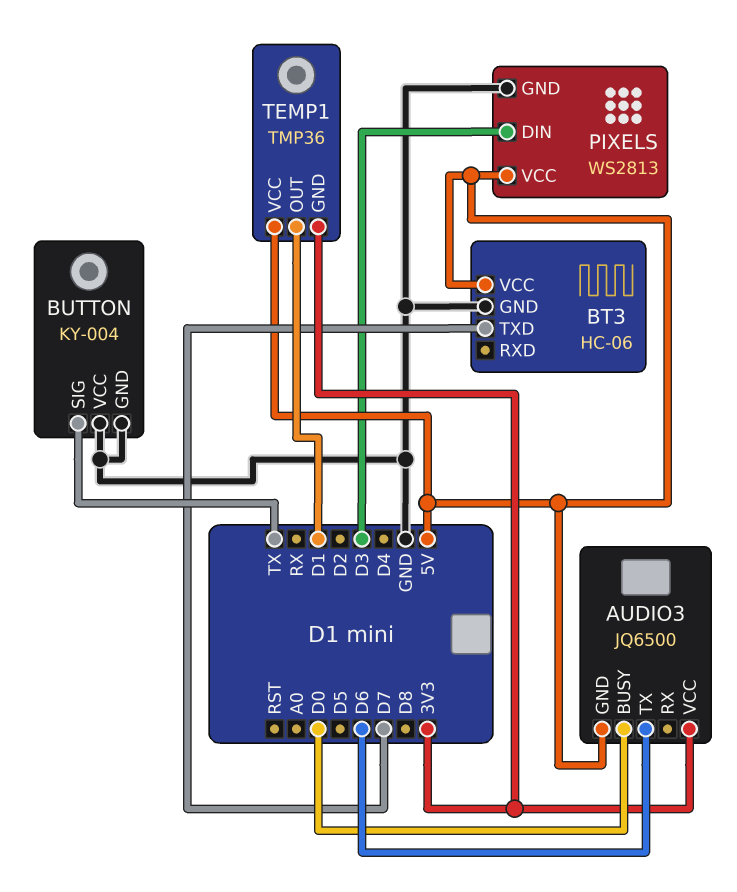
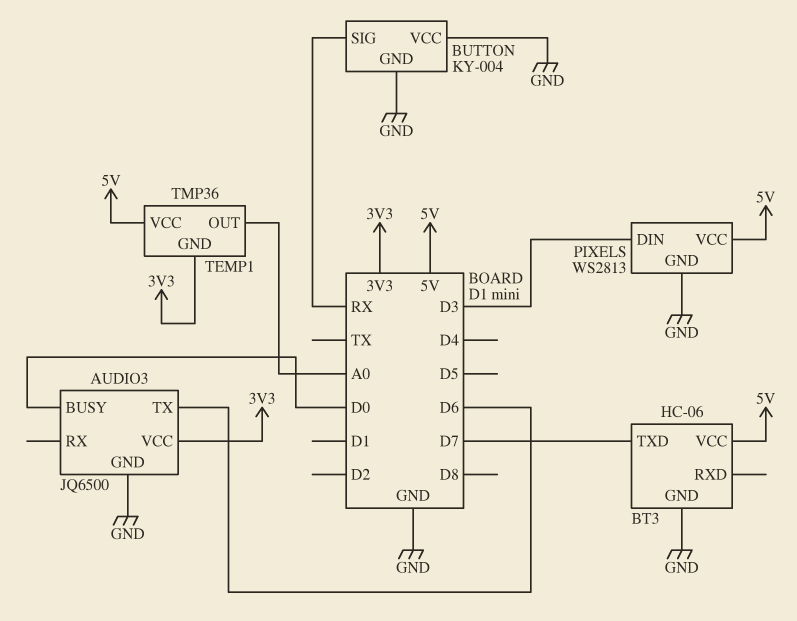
AUDIO3 pin GND: 5V -> GND
BUTTON pin SIG: TX -> RX
TEMP1 pin OUT: D1 -> A0

